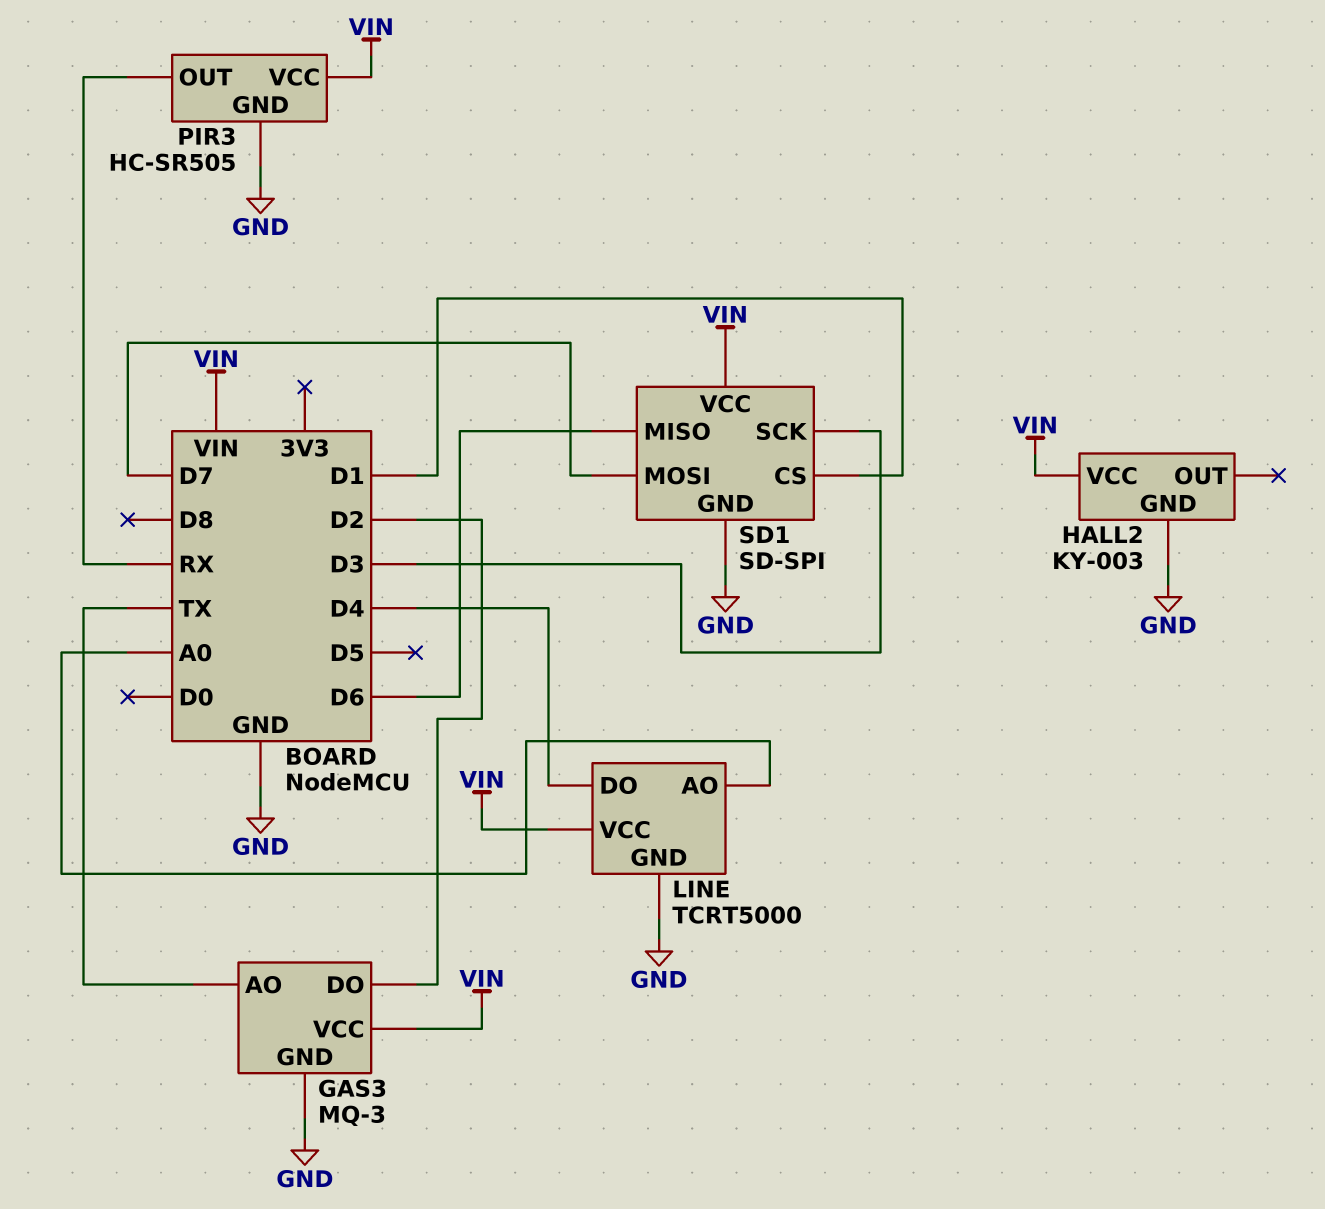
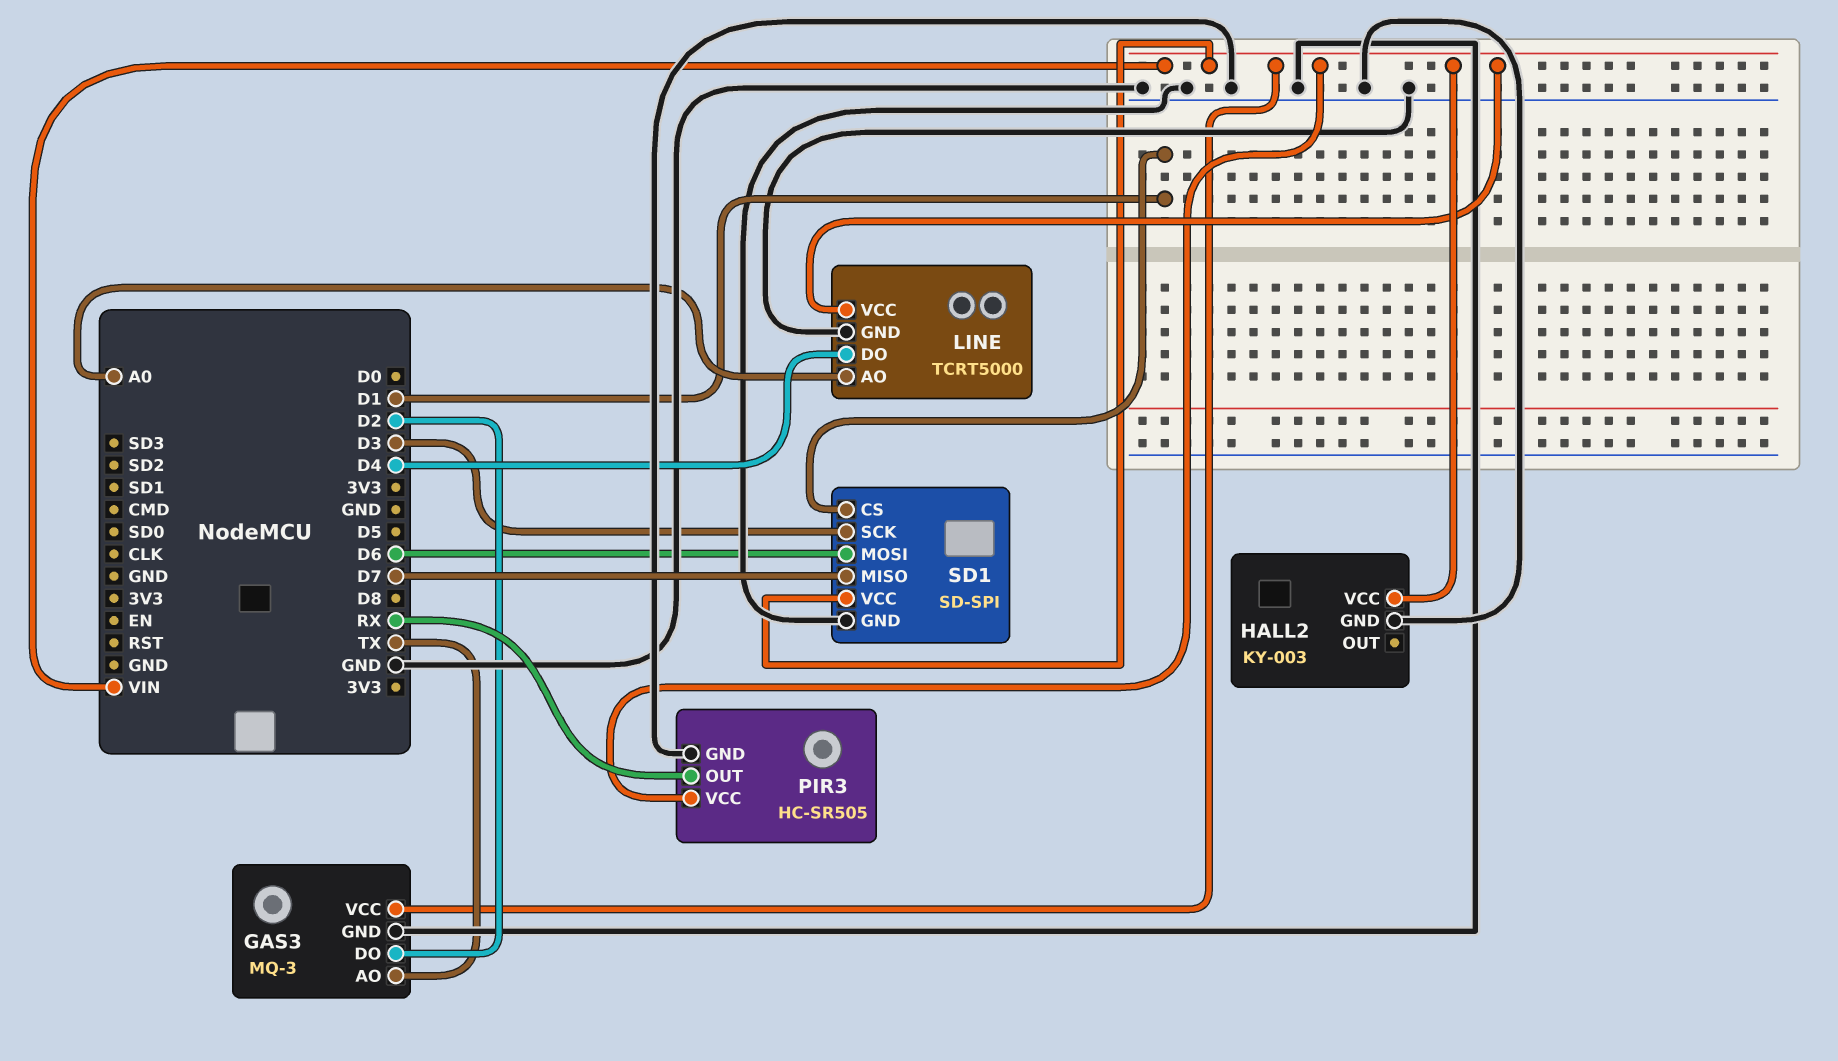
SD1 pin MISO: D6 -> D7
SD1 pin MOSI: D7 -> D6

